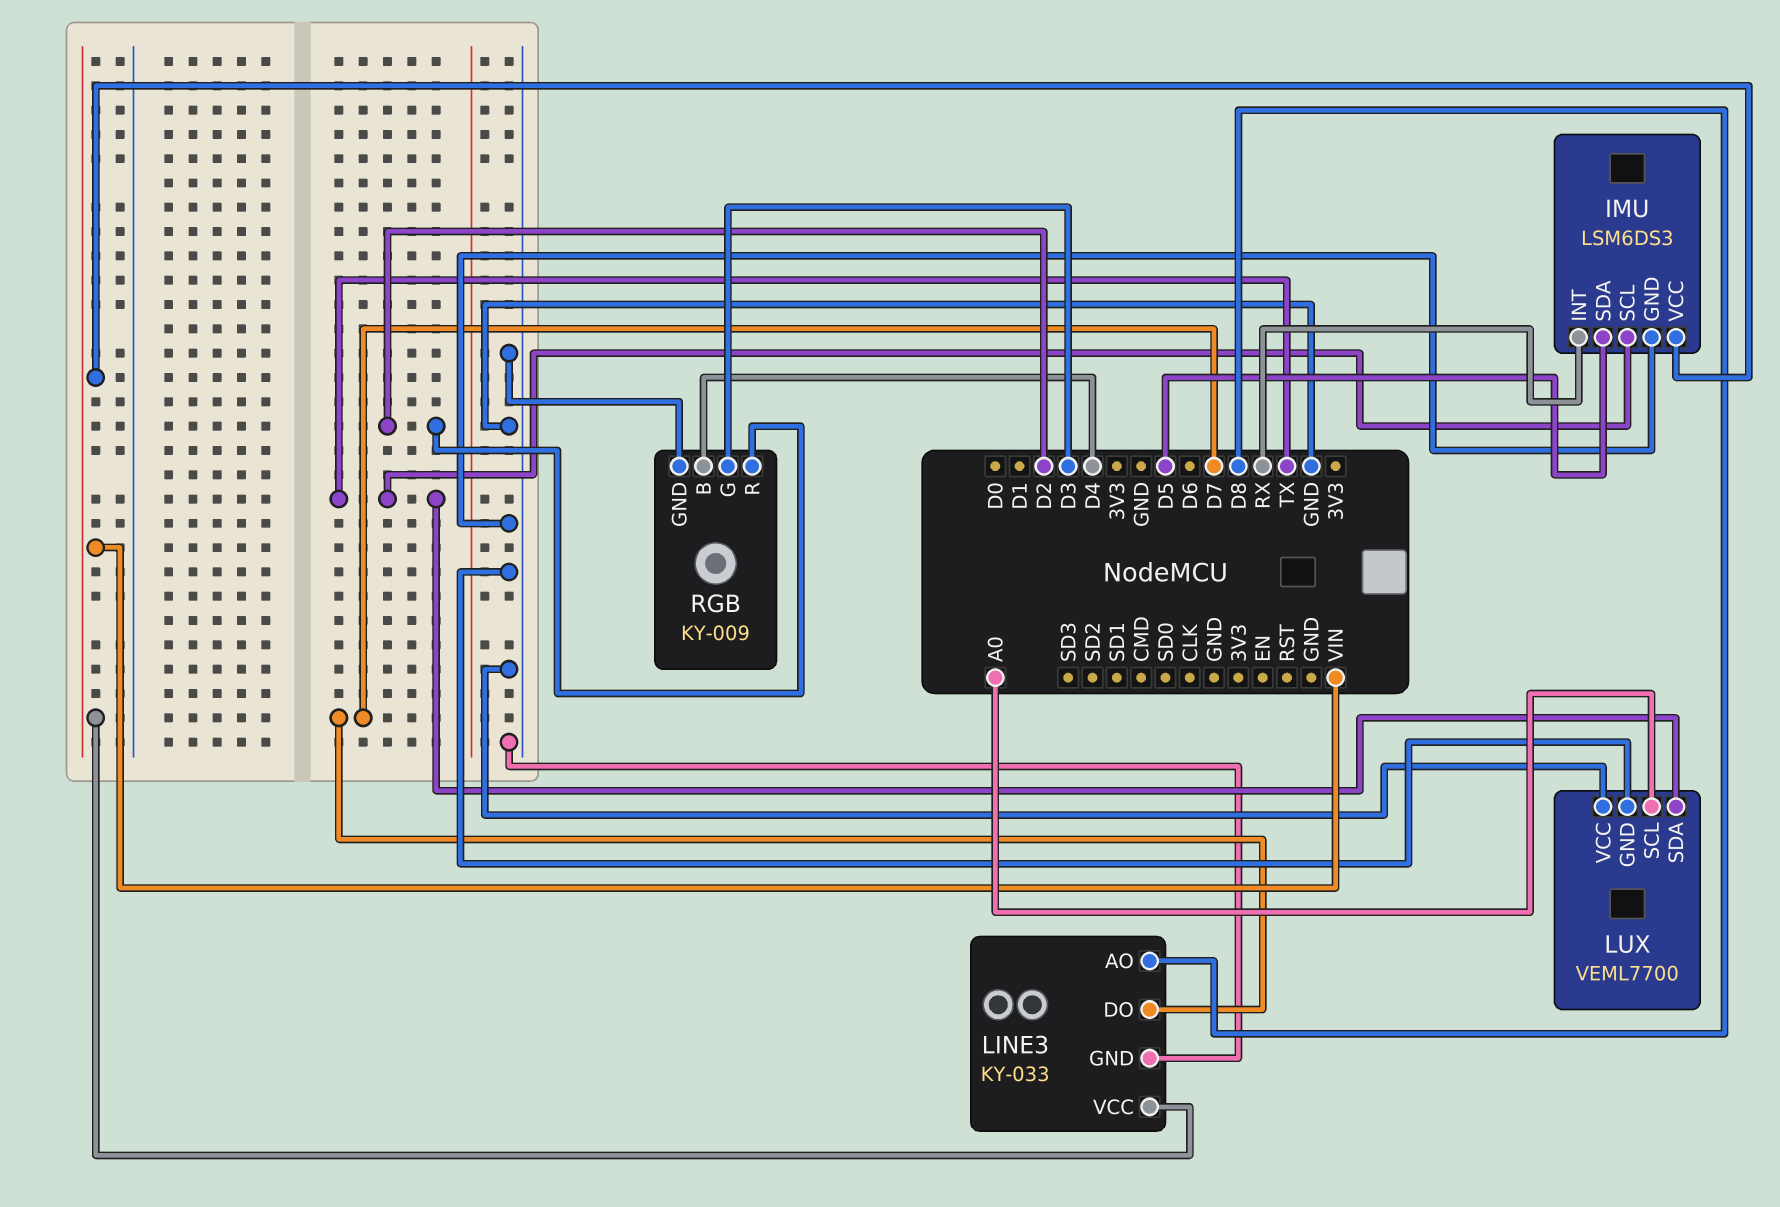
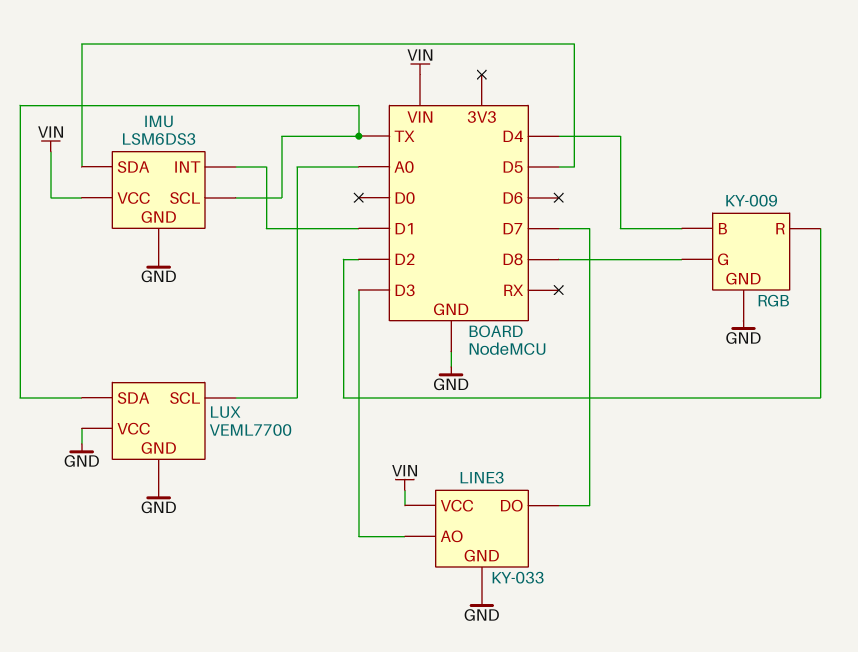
IMU pin INT: RX -> D1
LINE3 pin AO: D8 -> D3
RGB pin G: D3 -> D8

